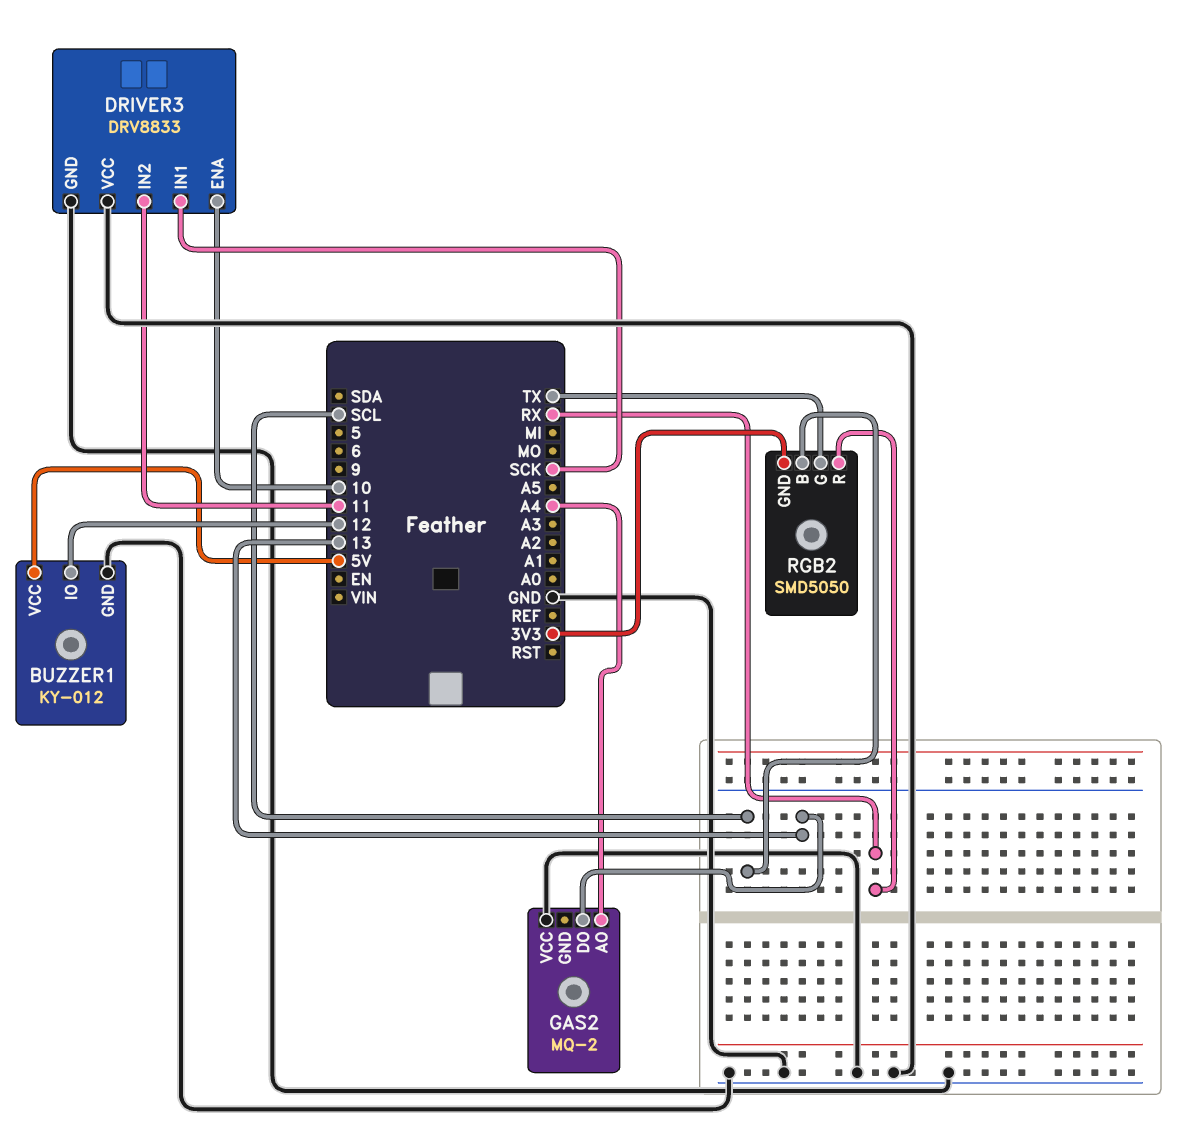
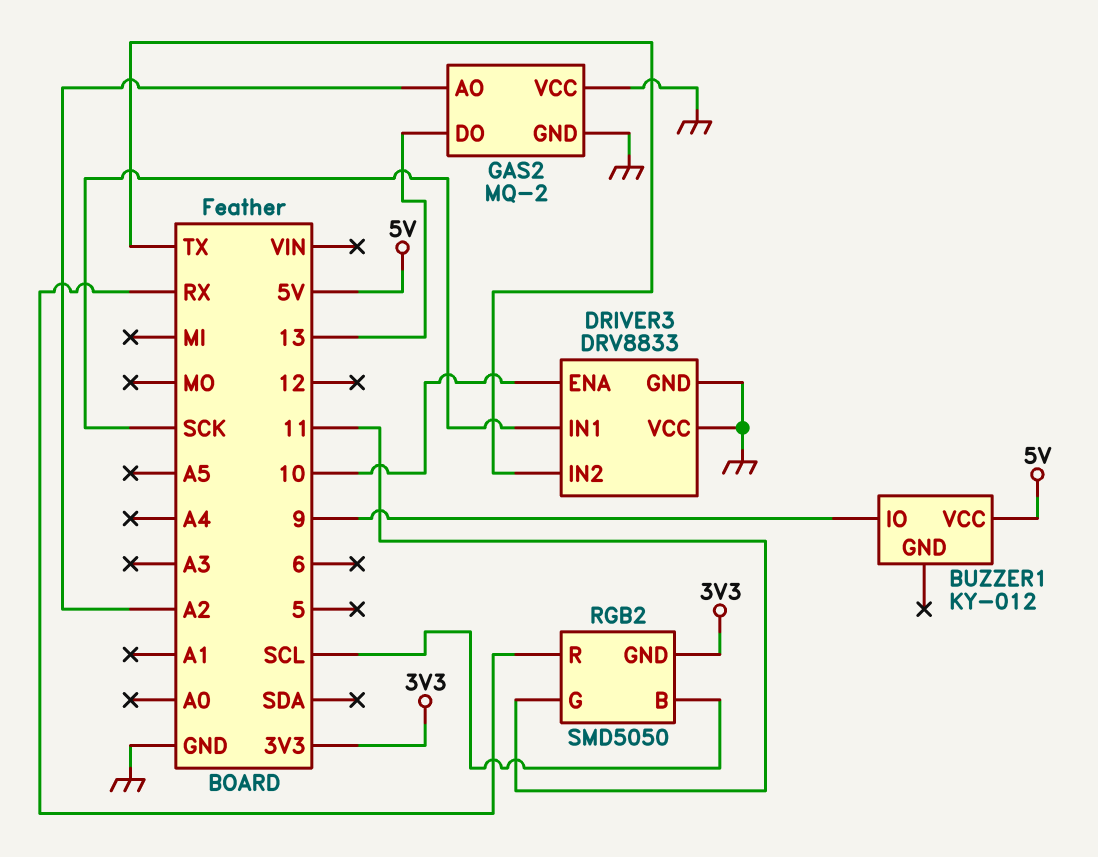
BUZZER1 pin GND: GND -> none
BUZZER1 pin IO: 12 -> 9
DRIVER3 pin IN2: 11 -> TX
GAS2 pin AO: A4 -> A2
GAS2 pin GND: none -> GND
RGB2 pin G: TX -> 11

